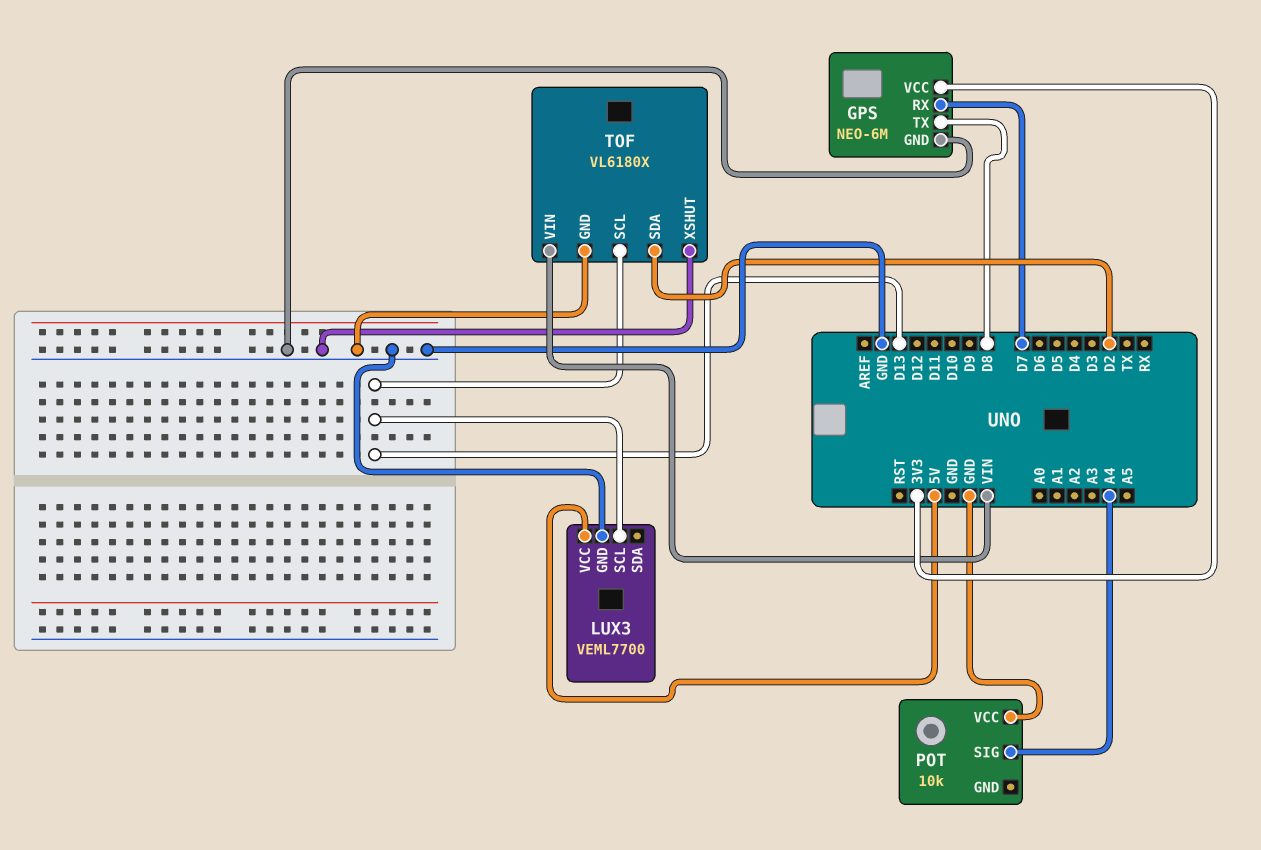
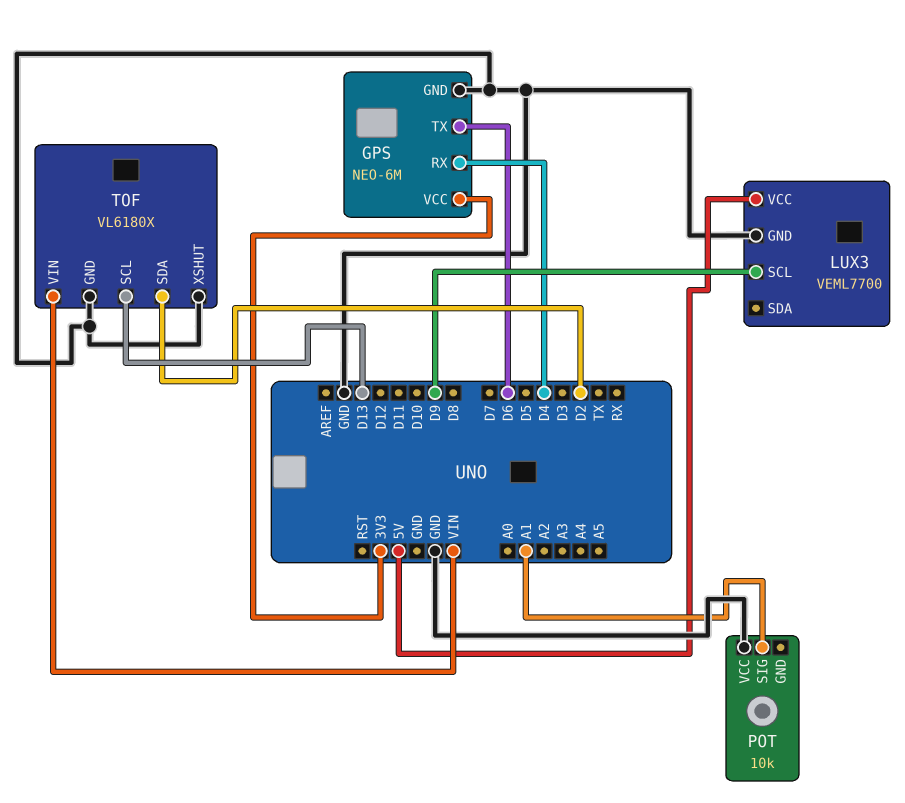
GPS pin RX: D7 -> D4
GPS pin TX: D8 -> D6
LUX3 pin SCL: D13 -> D9
POT pin SIG: A4 -> A1

